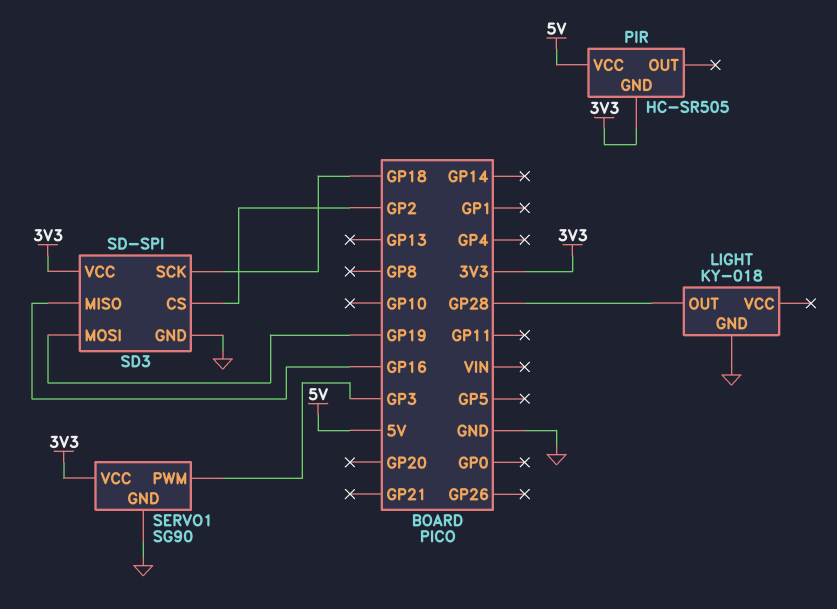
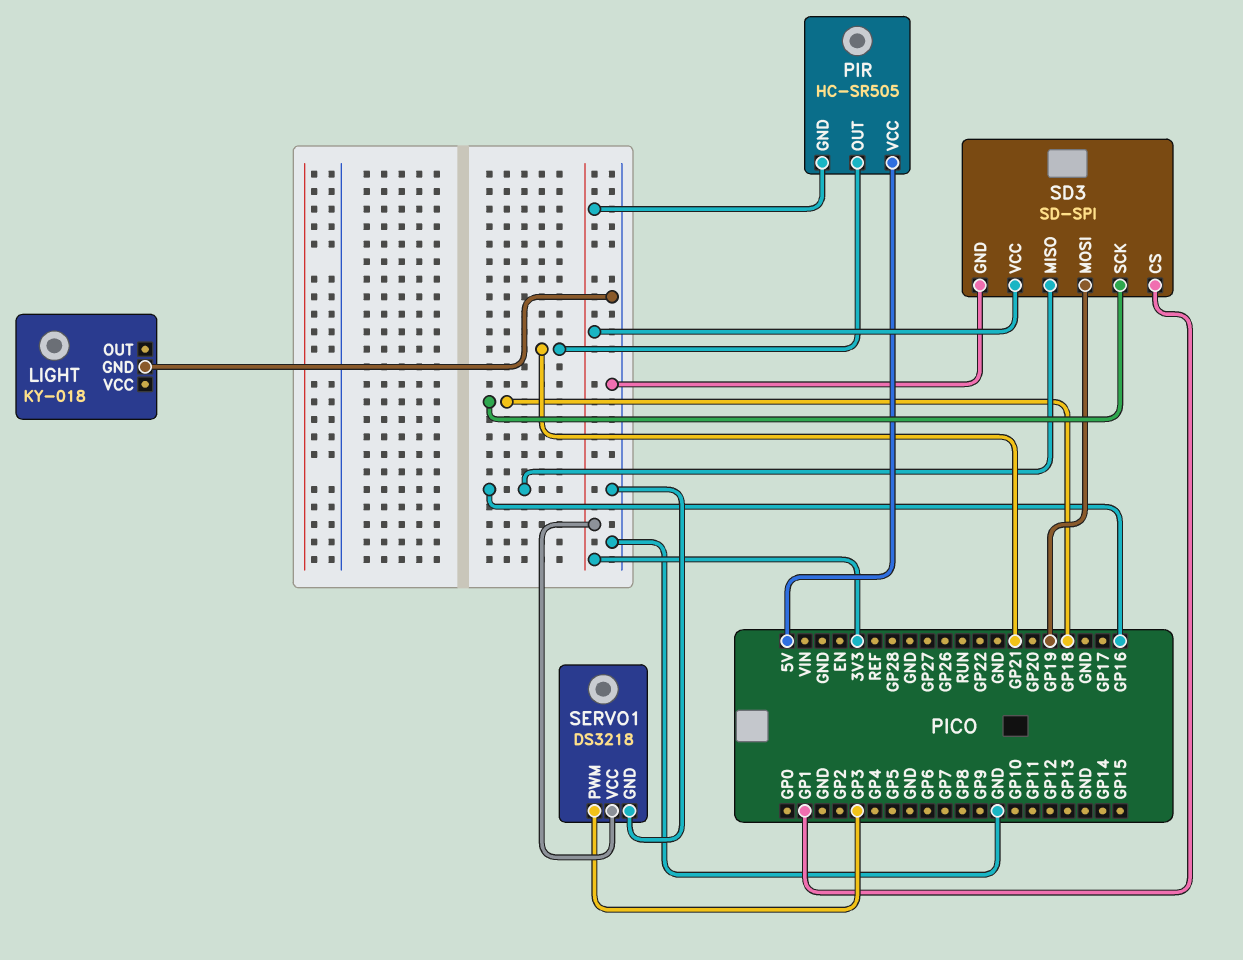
LIGHT pin OUT: GP28 -> none
PIR pin OUT: none -> GP21
SD3 pin CS: GP2 -> GP1
SERVO1: SG90 -> DS3218

